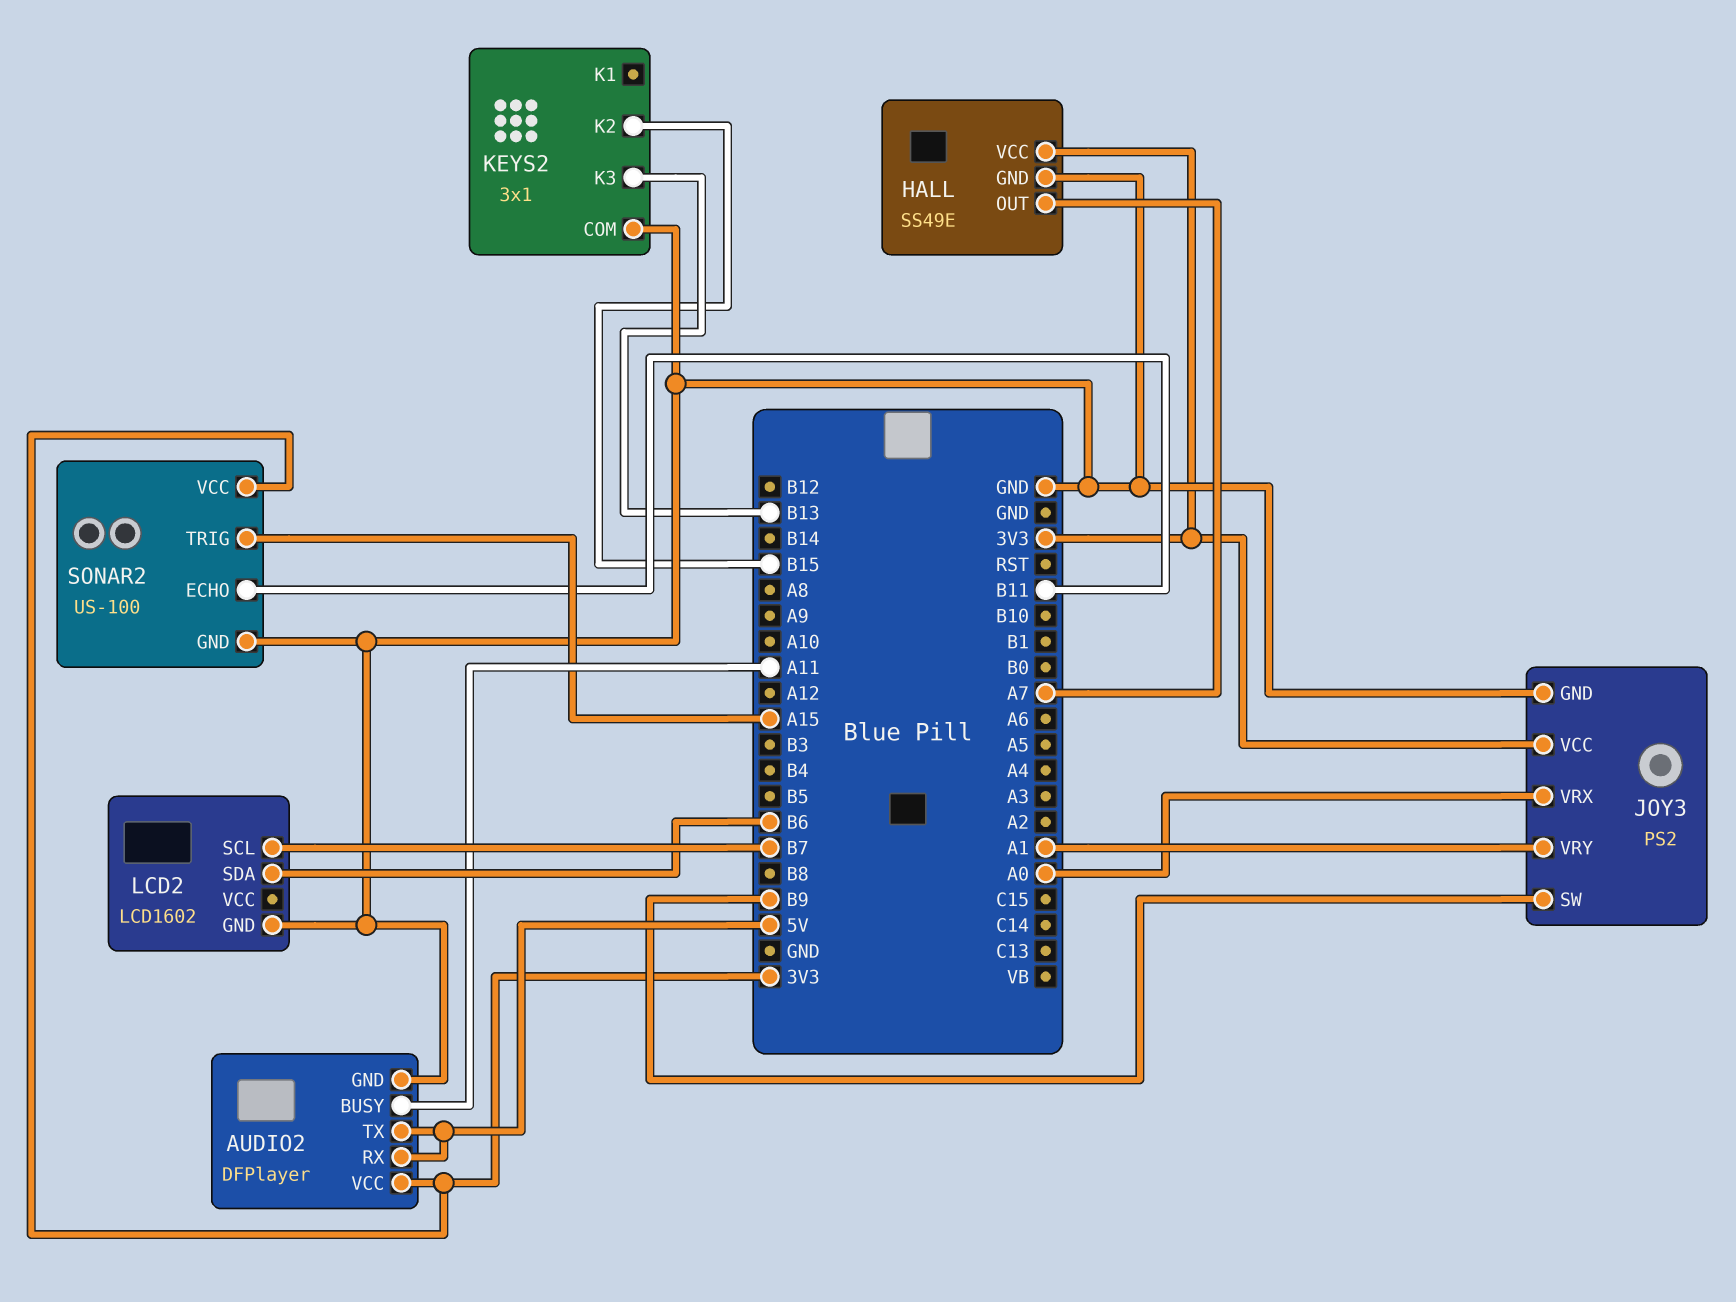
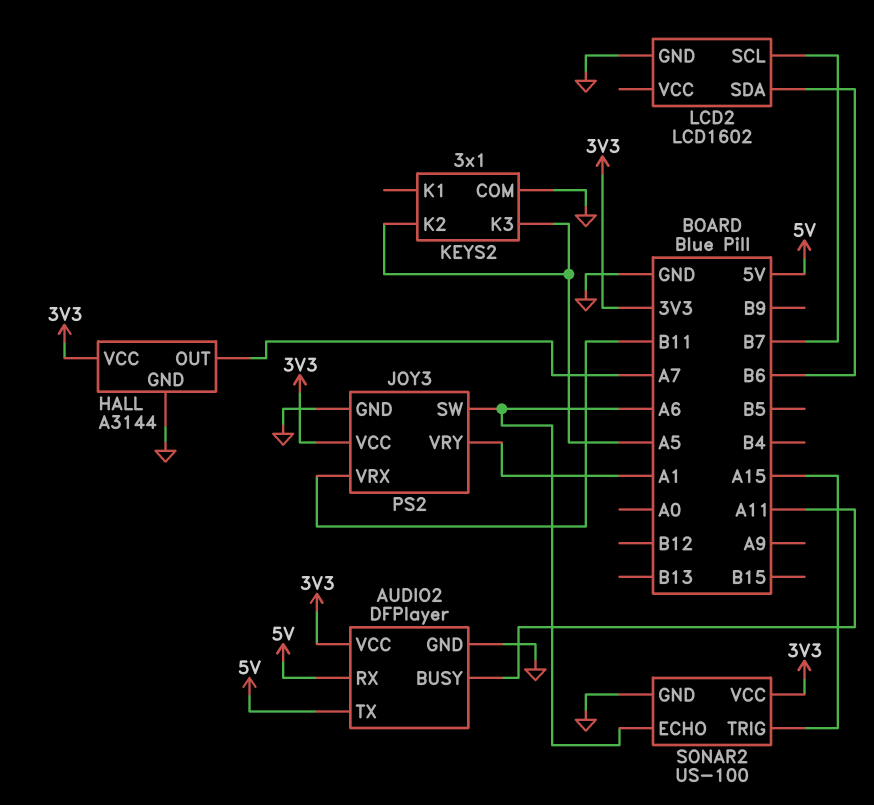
HALL: SS49E -> A3144
JOY3 pin SW: B9 -> A6
JOY3 pin VRX: A0 -> B11
KEYS2 pin K2: B15 -> A5
KEYS2 pin K3: B13 -> A5
SONAR2 pin ECHO: B11 -> A6

